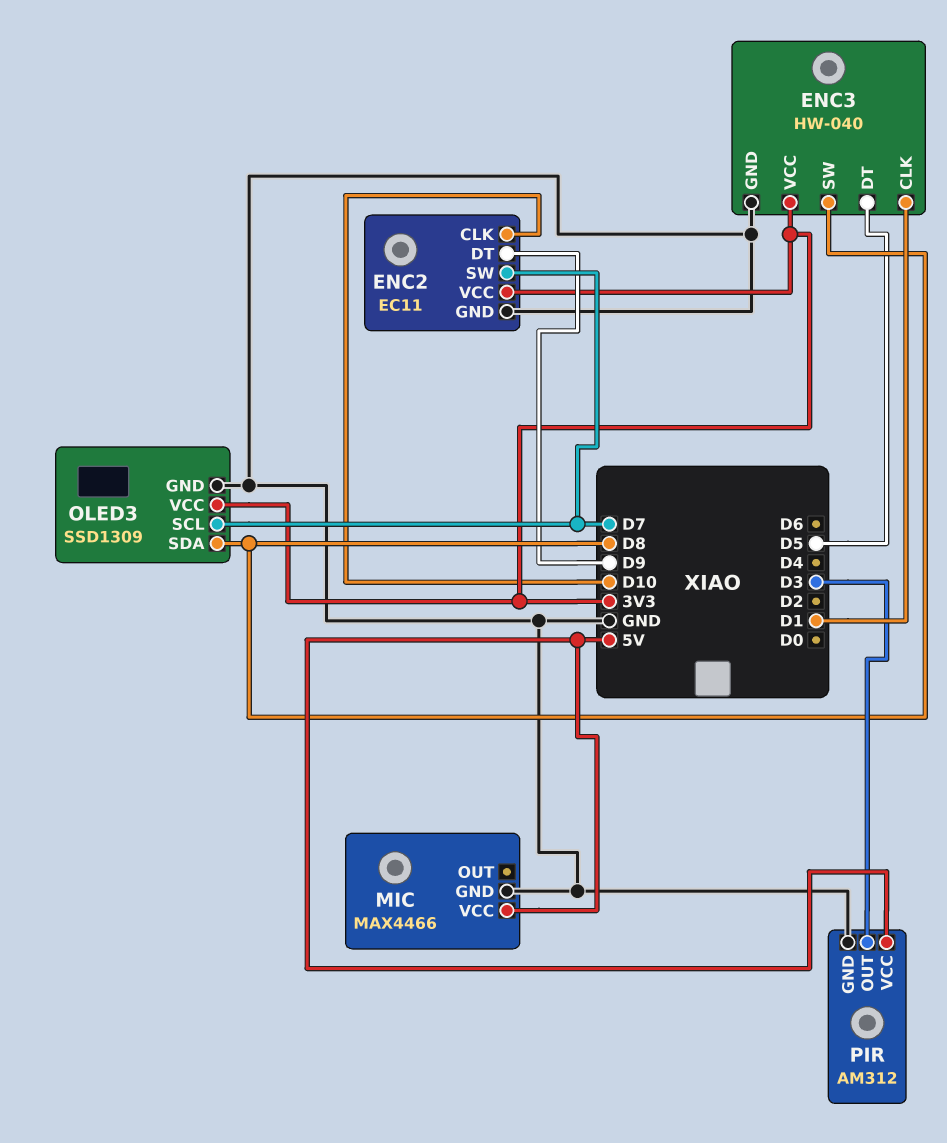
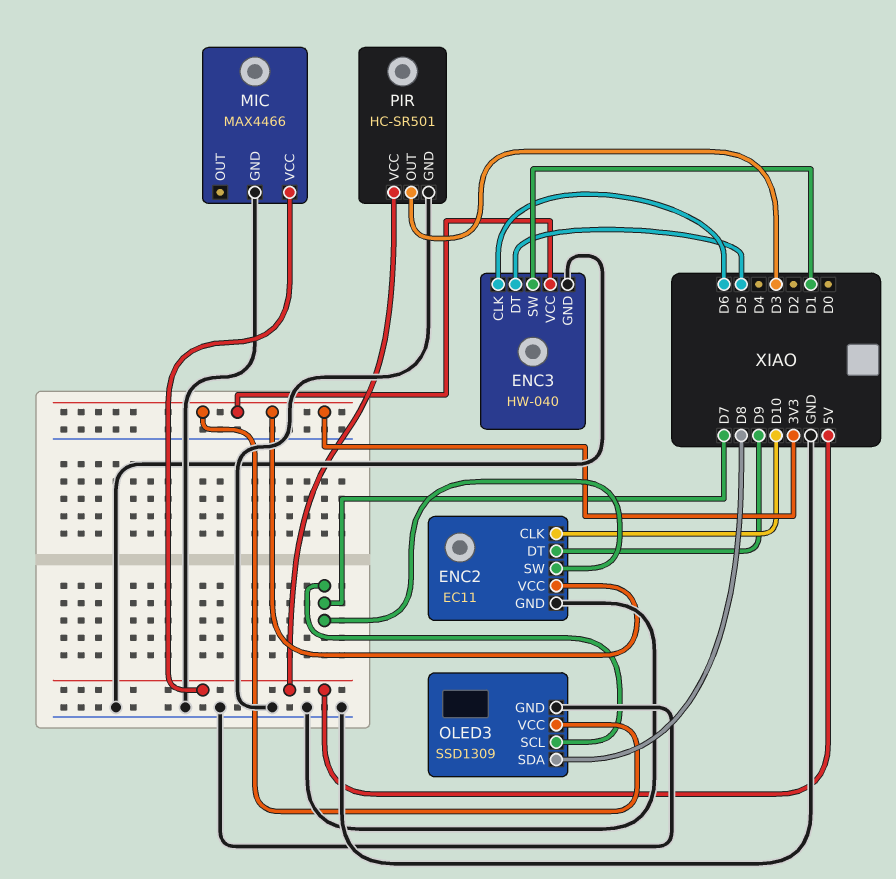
ENC3 pin CLK: D1 -> D6
ENC3 pin SW: D8 -> D1
PIR: AM312 -> HC-SR501

